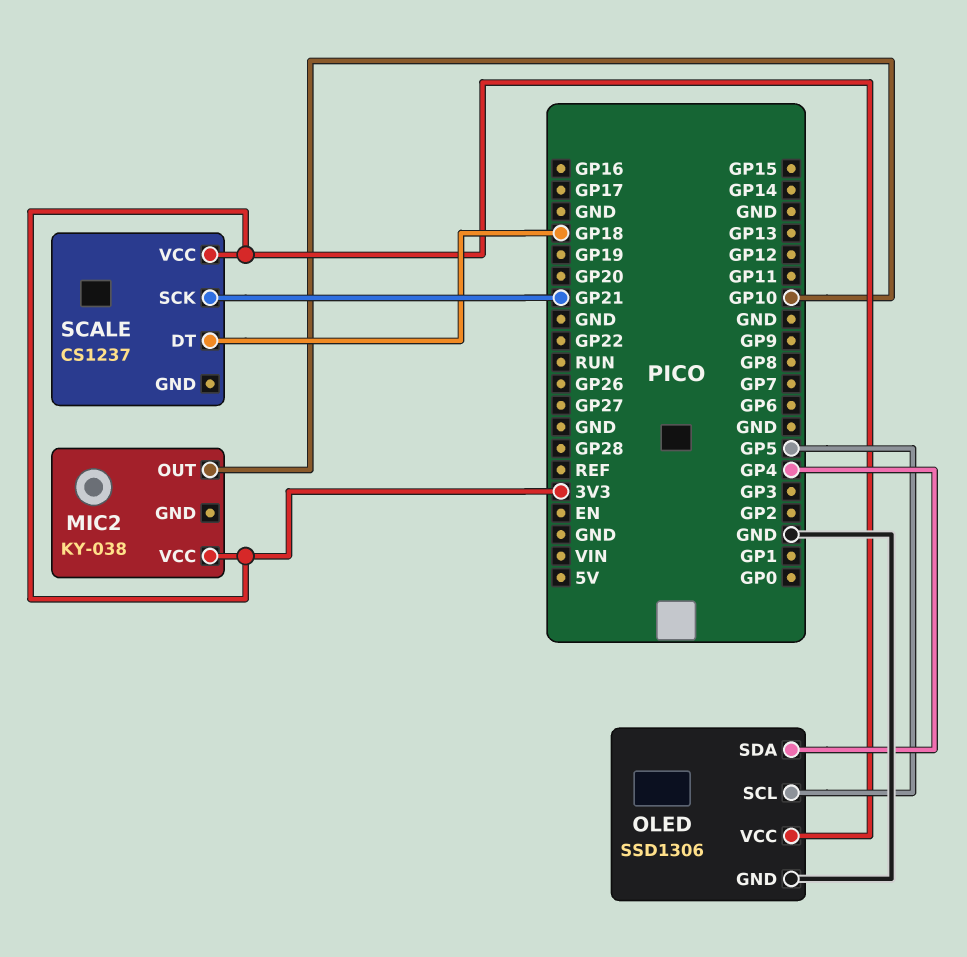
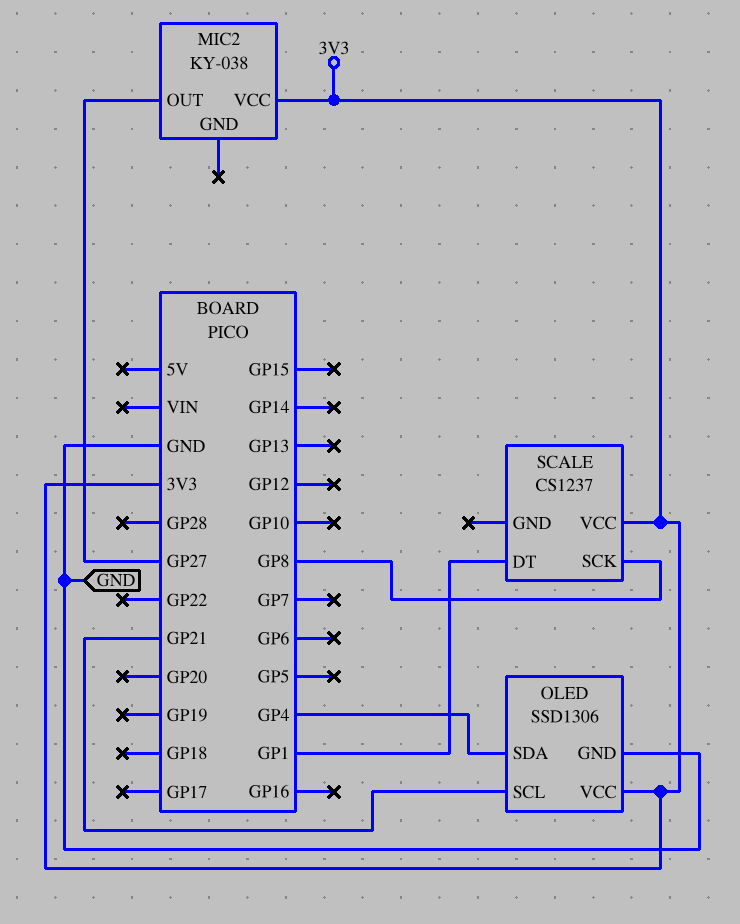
MIC2 pin OUT: GP10 -> GP27
OLED pin SCL: GP5 -> GP21
SCALE pin DT: GP18 -> GP1
SCALE pin SCK: GP21 -> GP8

